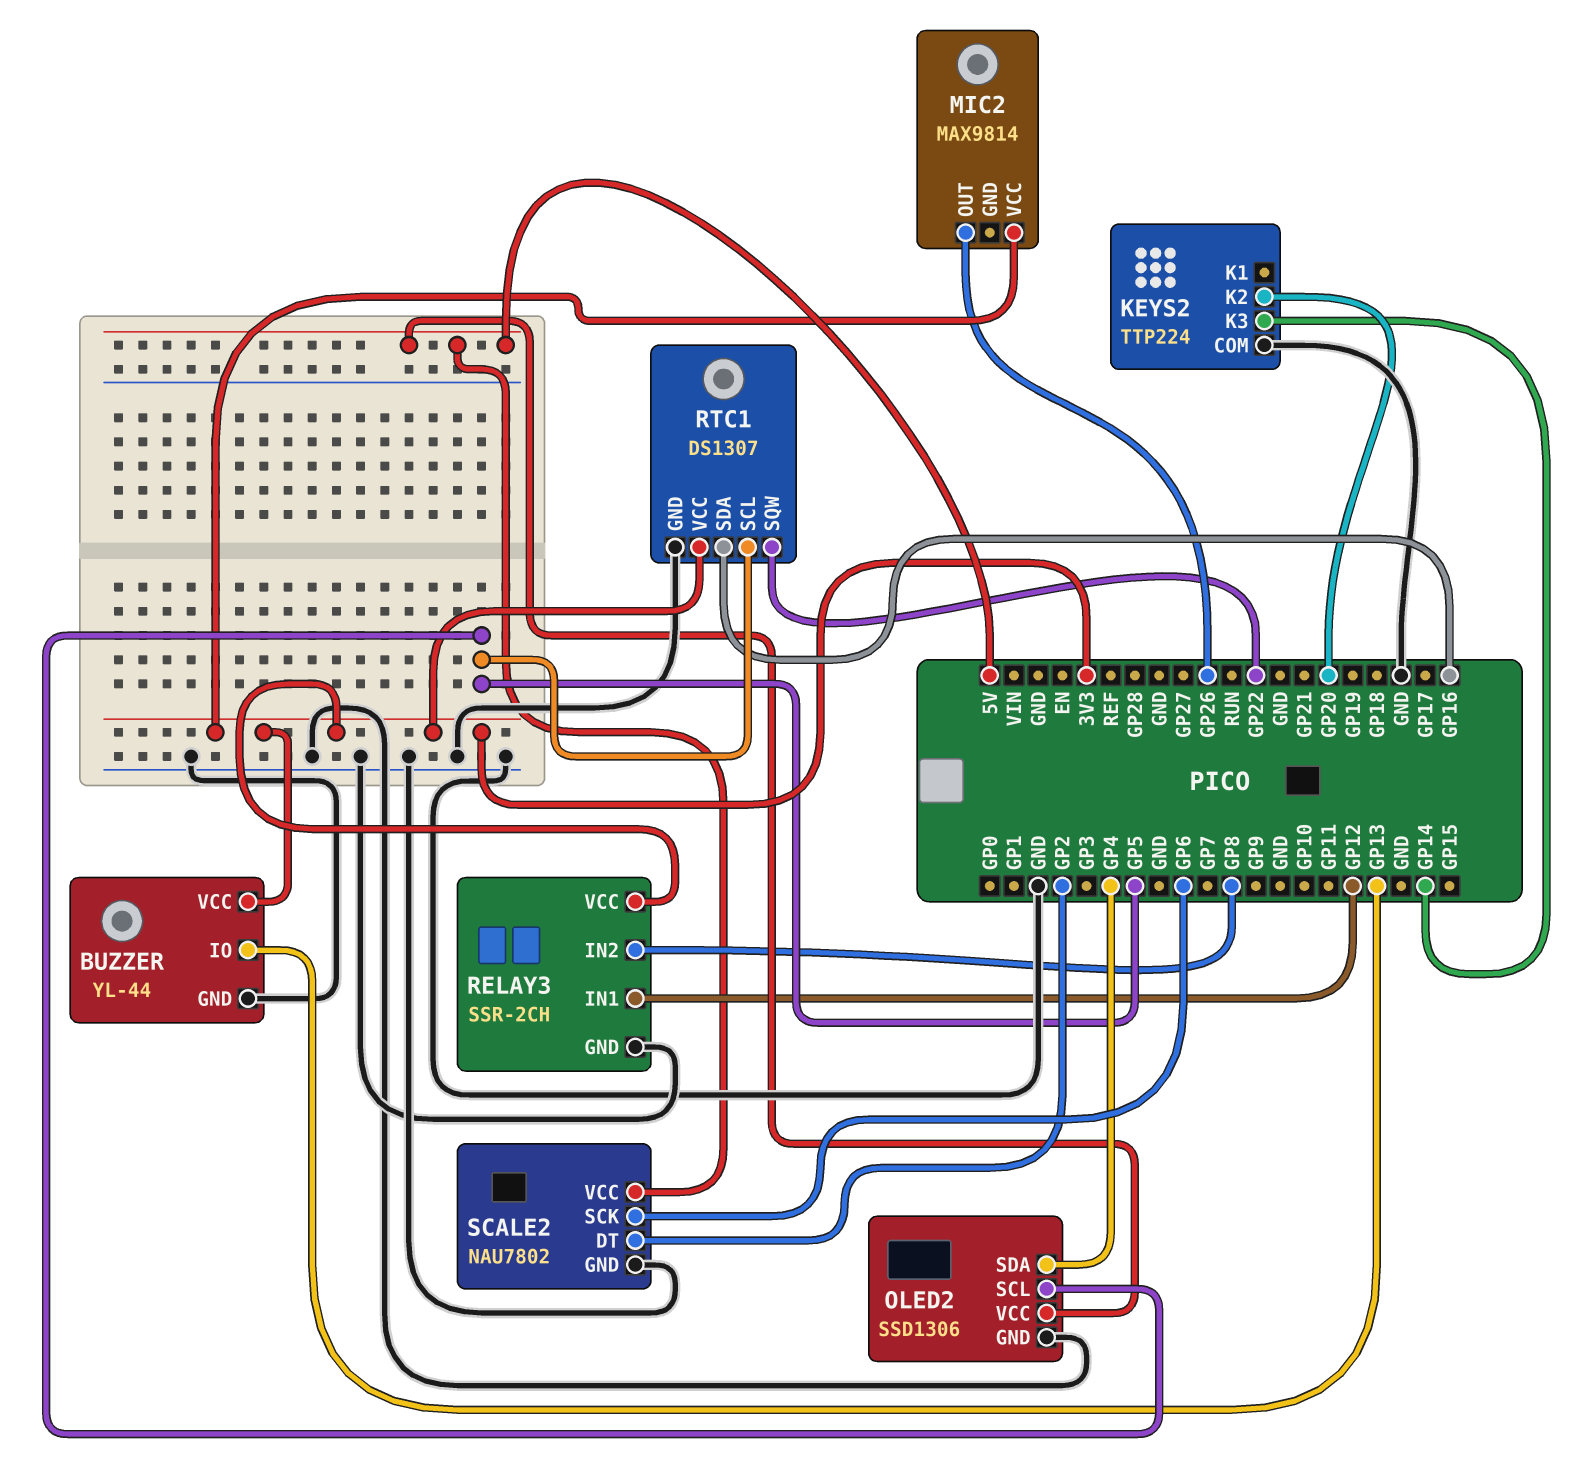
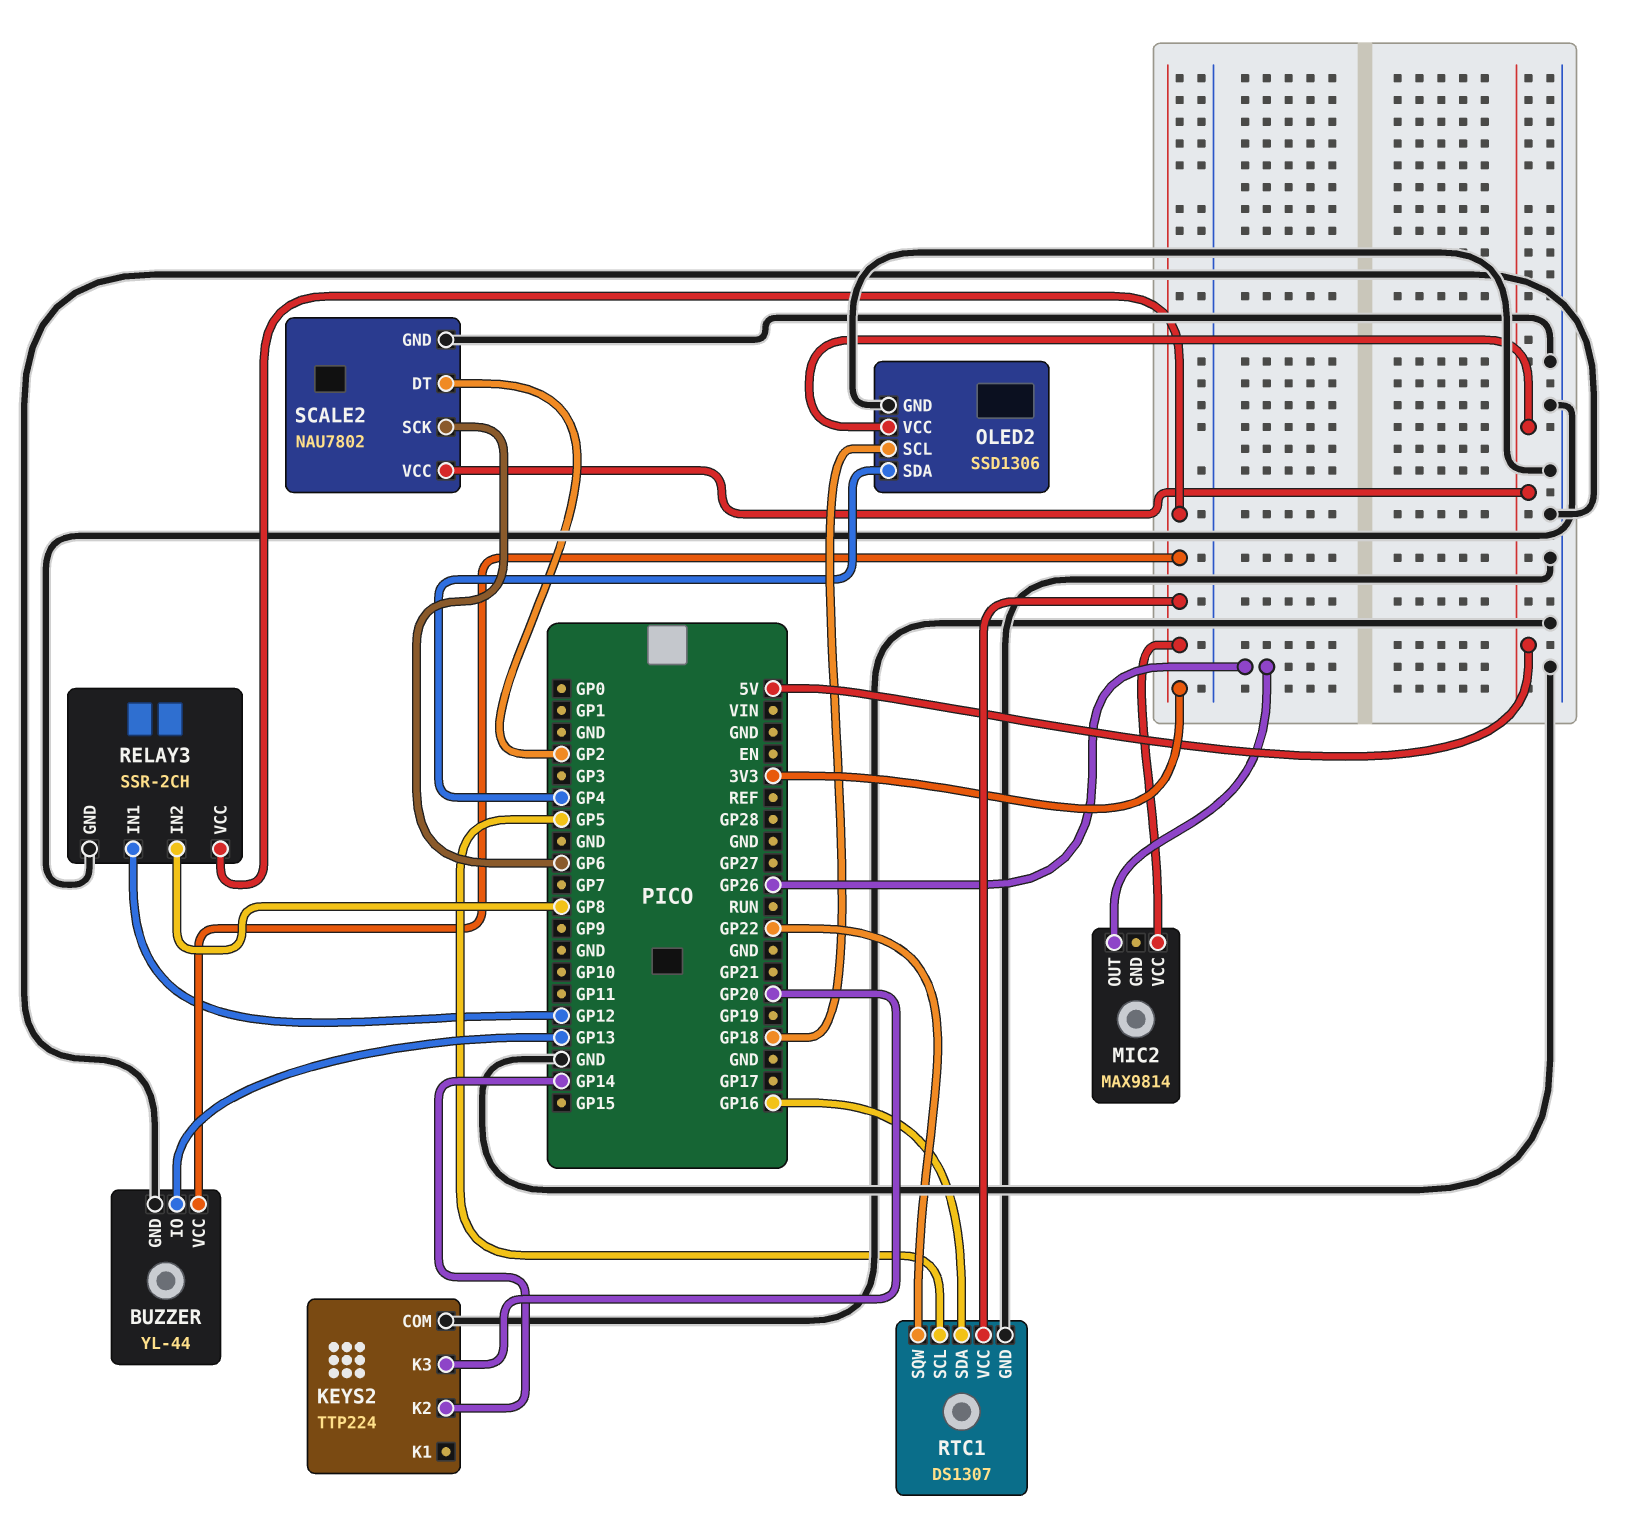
KEYS2 pin K2: GP20 -> GP14
KEYS2 pin K3: GP14 -> GP20
OLED2 pin SCL: GP5 -> GP18

